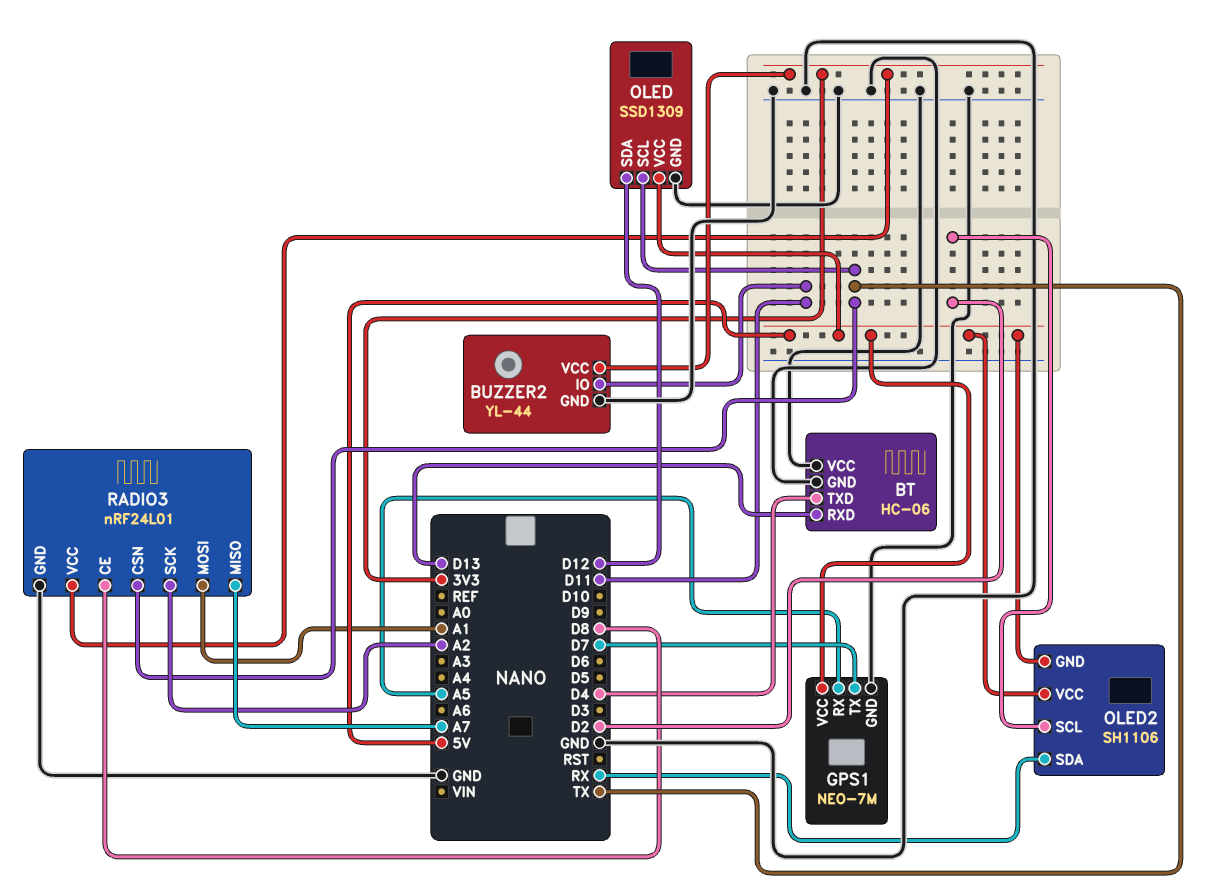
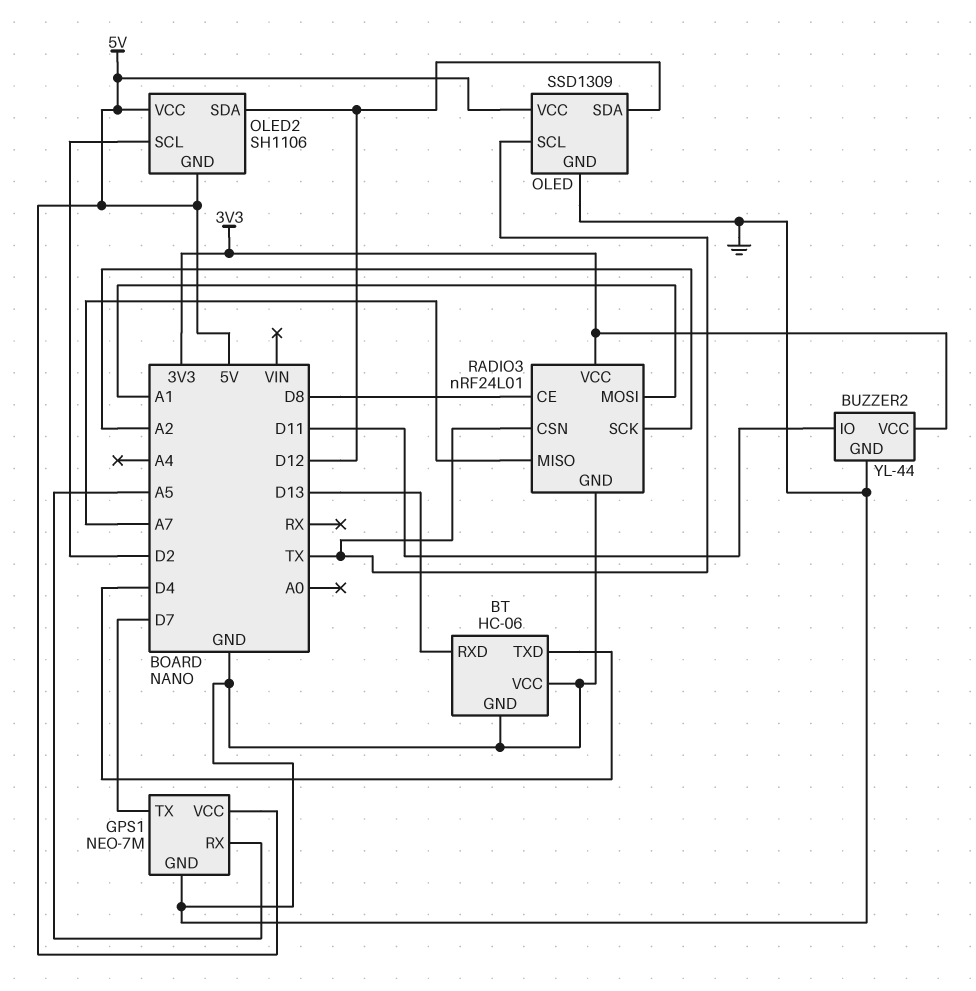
OLED2 pin SDA: RX -> D12

